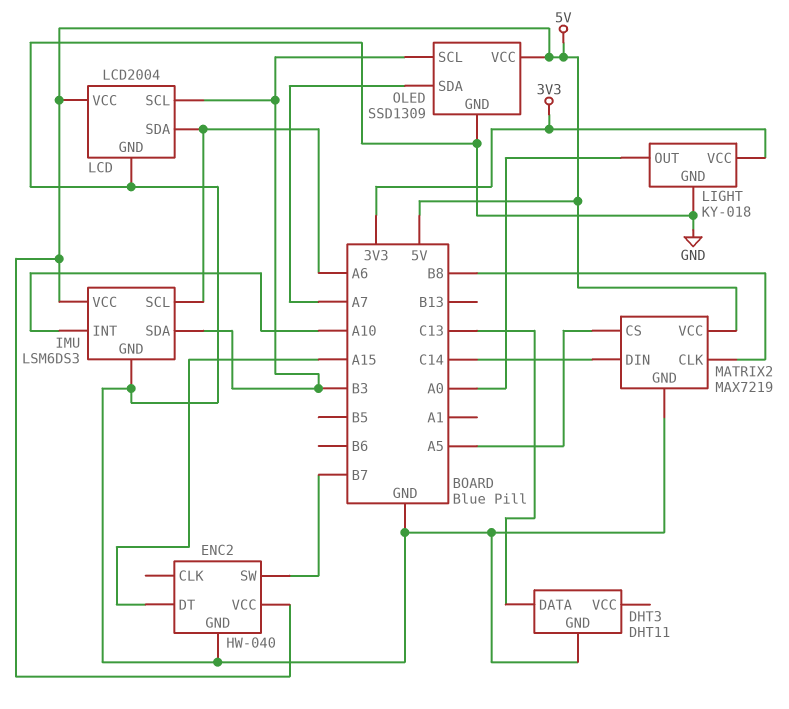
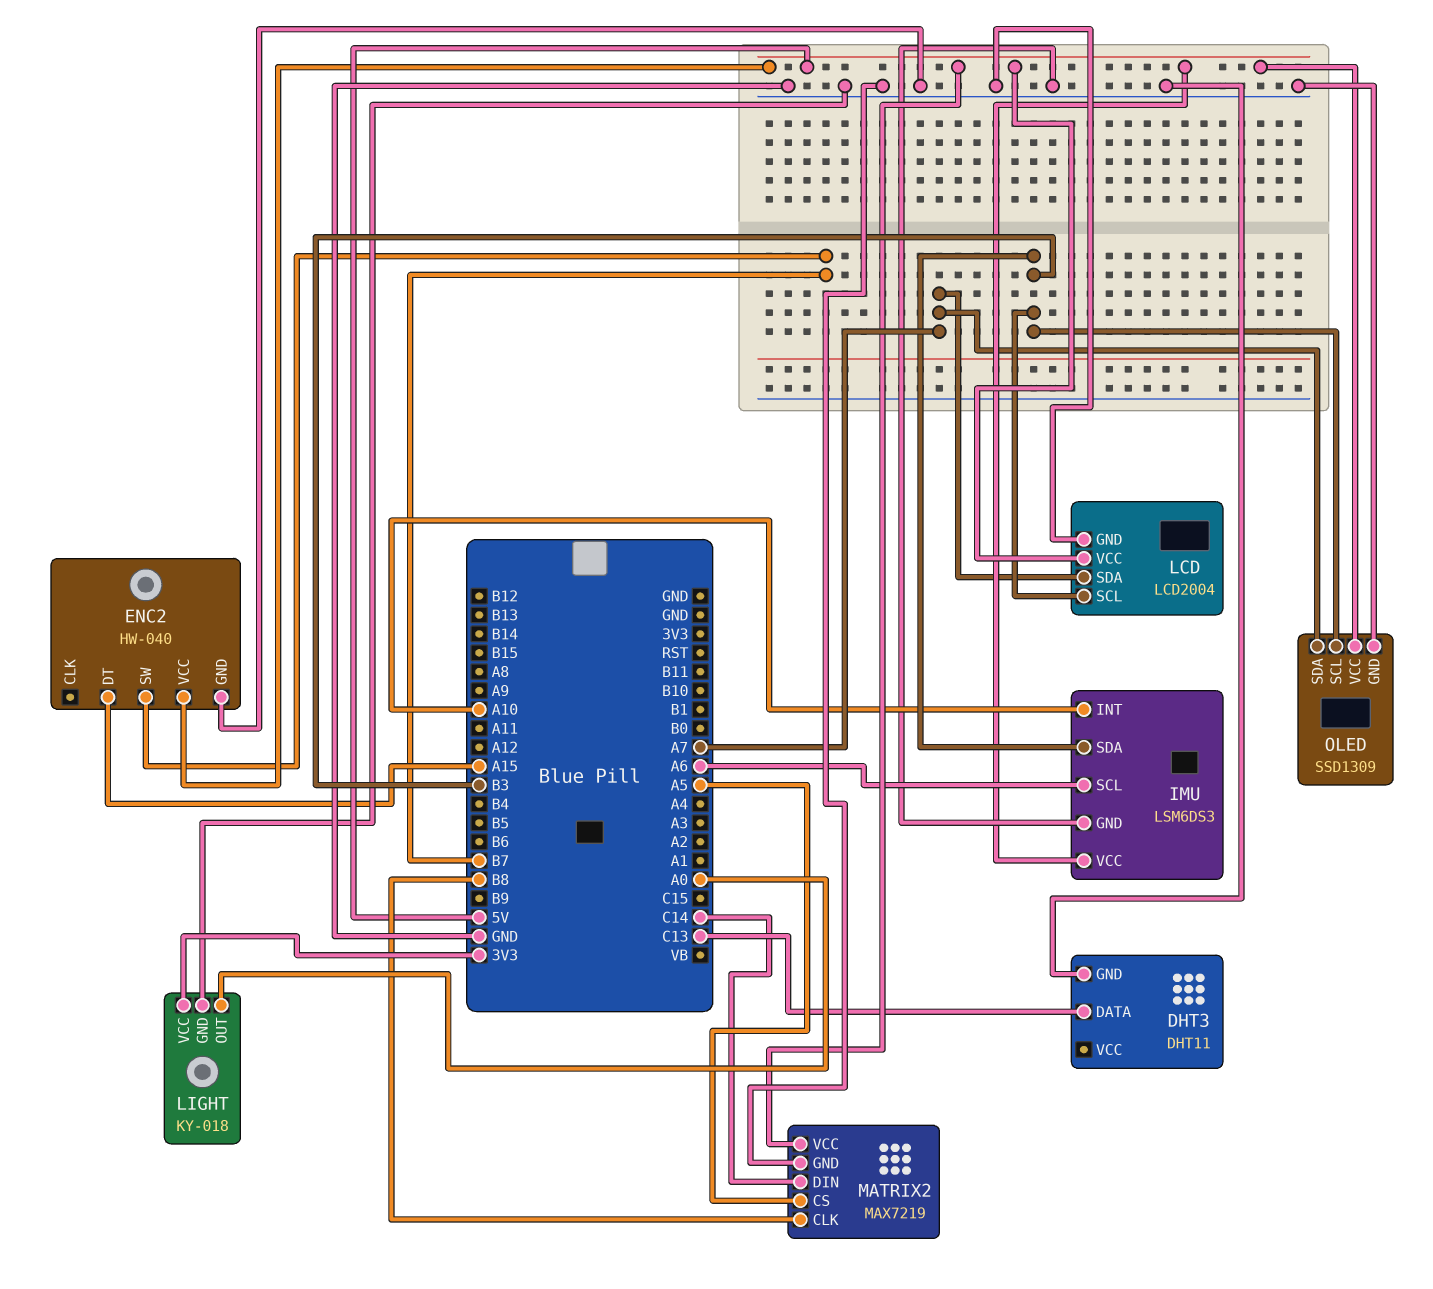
LCD pin SDA: A6 -> A7

